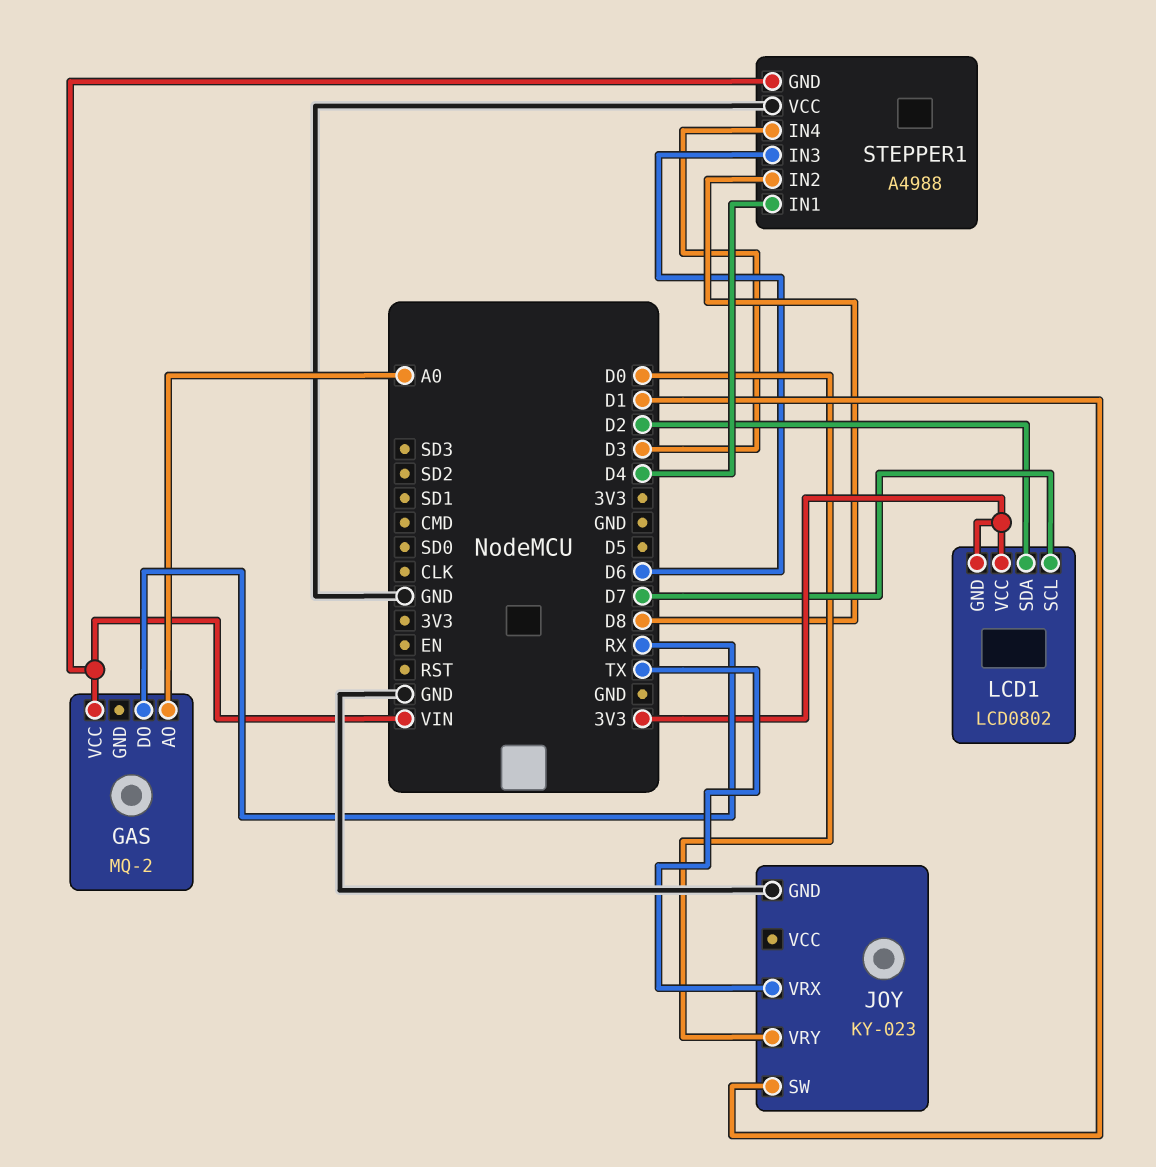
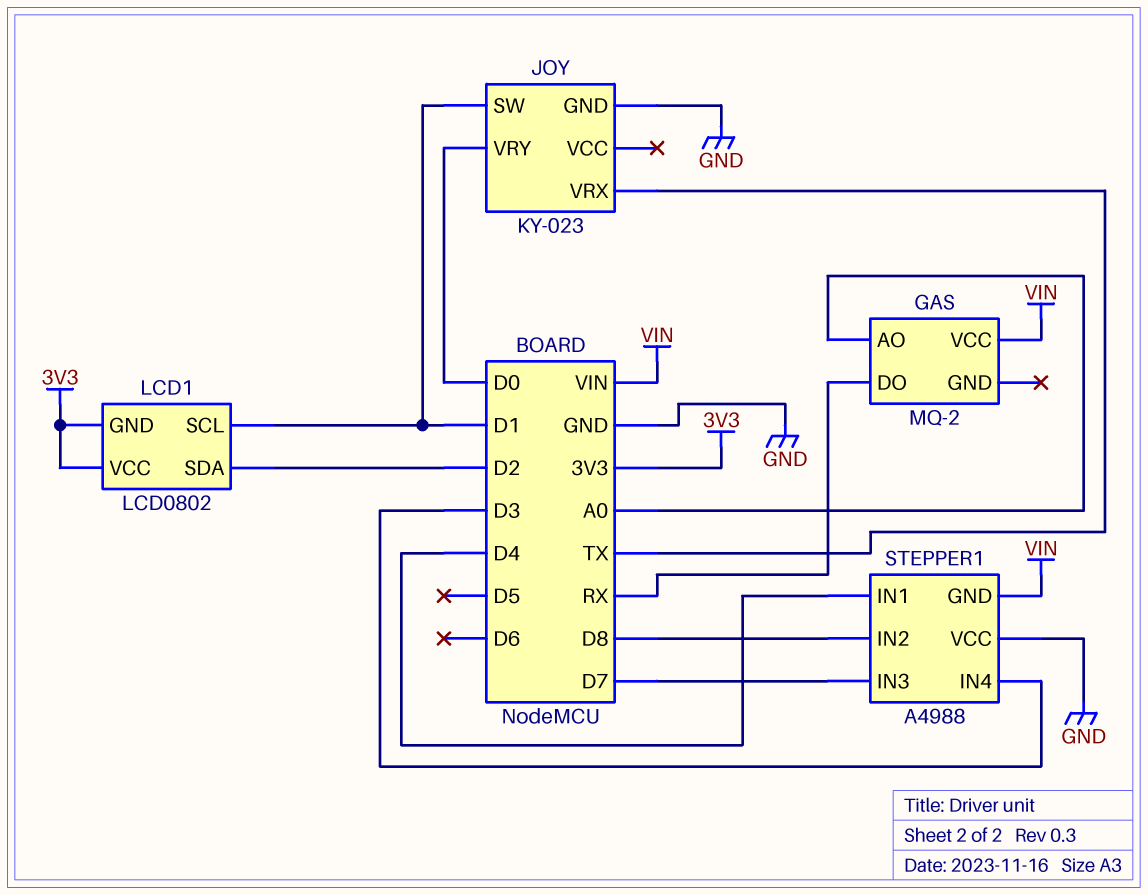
LCD1 pin SCL: D7 -> D1
STEPPER1 pin IN3: D6 -> D7

